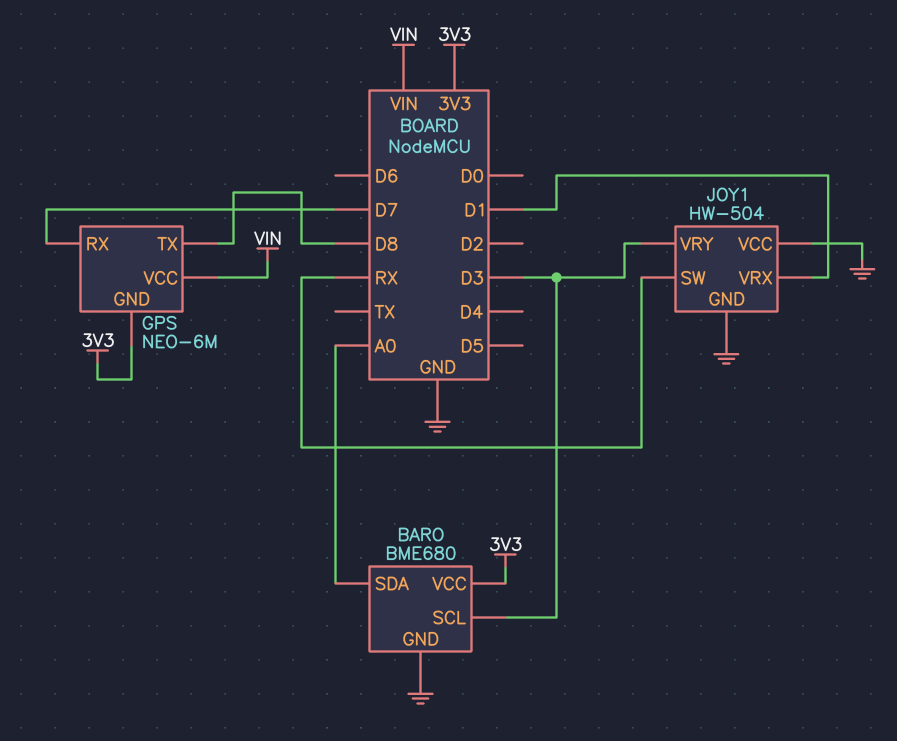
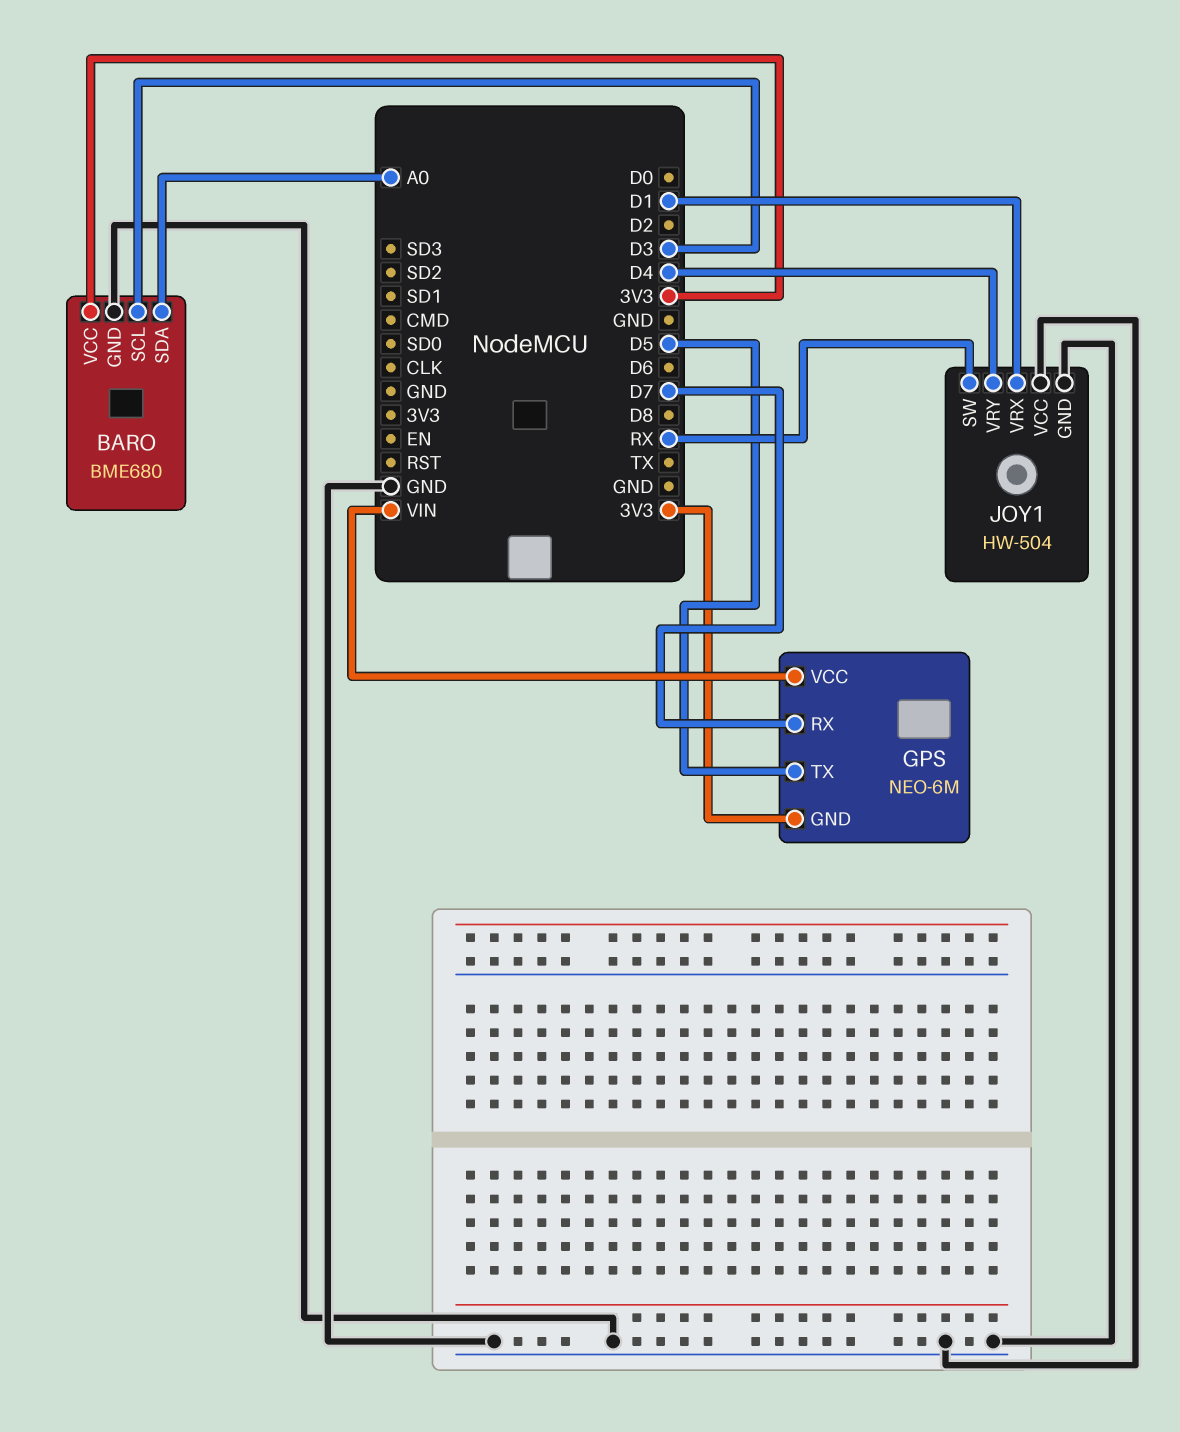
GPS pin TX: D8 -> D5
JOY1 pin VRY: D3 -> D4

